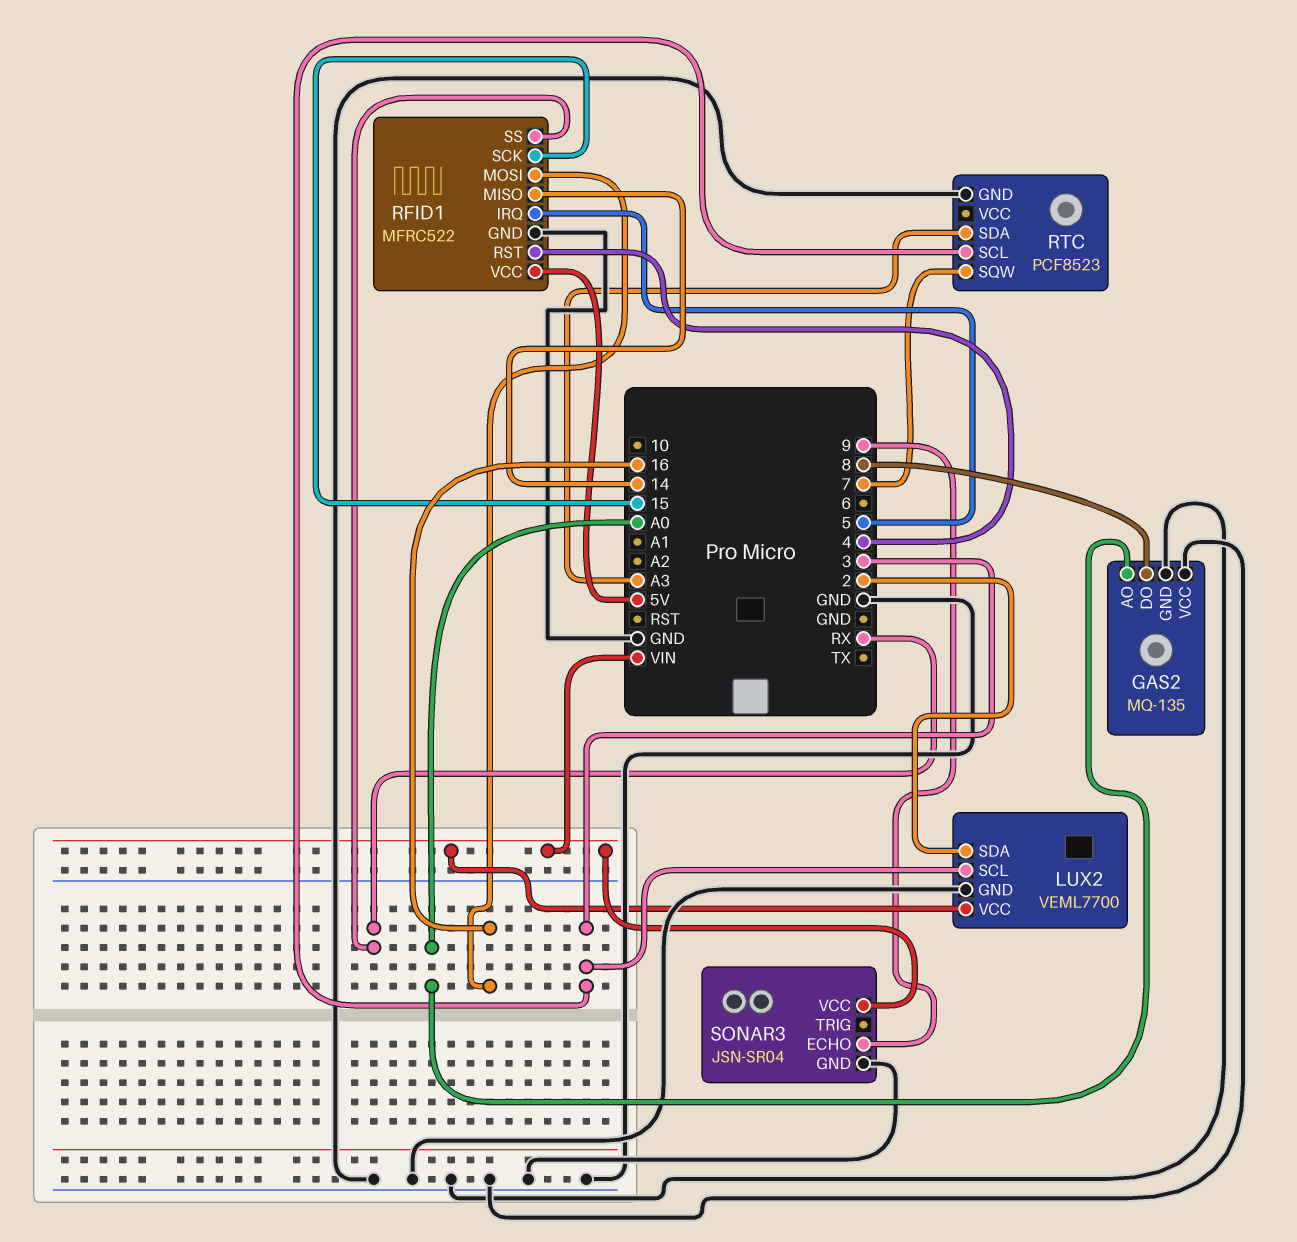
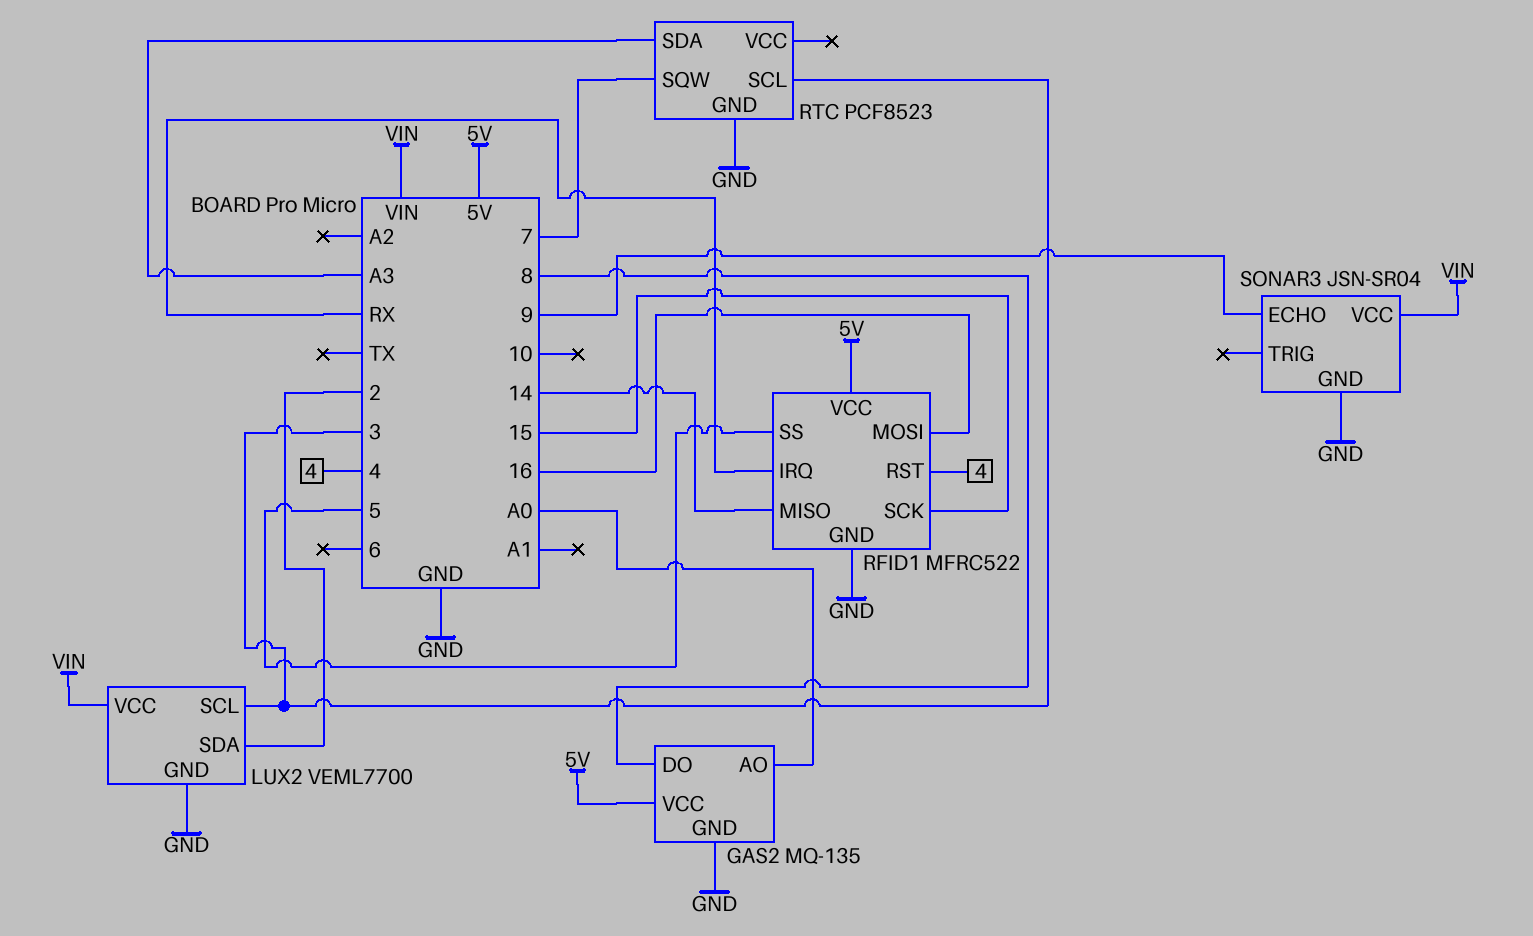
GAS2 pin VCC: GND -> 5V
RFID1 pin IRQ: 5 -> RX
RFID1 pin SS: RX -> 5

